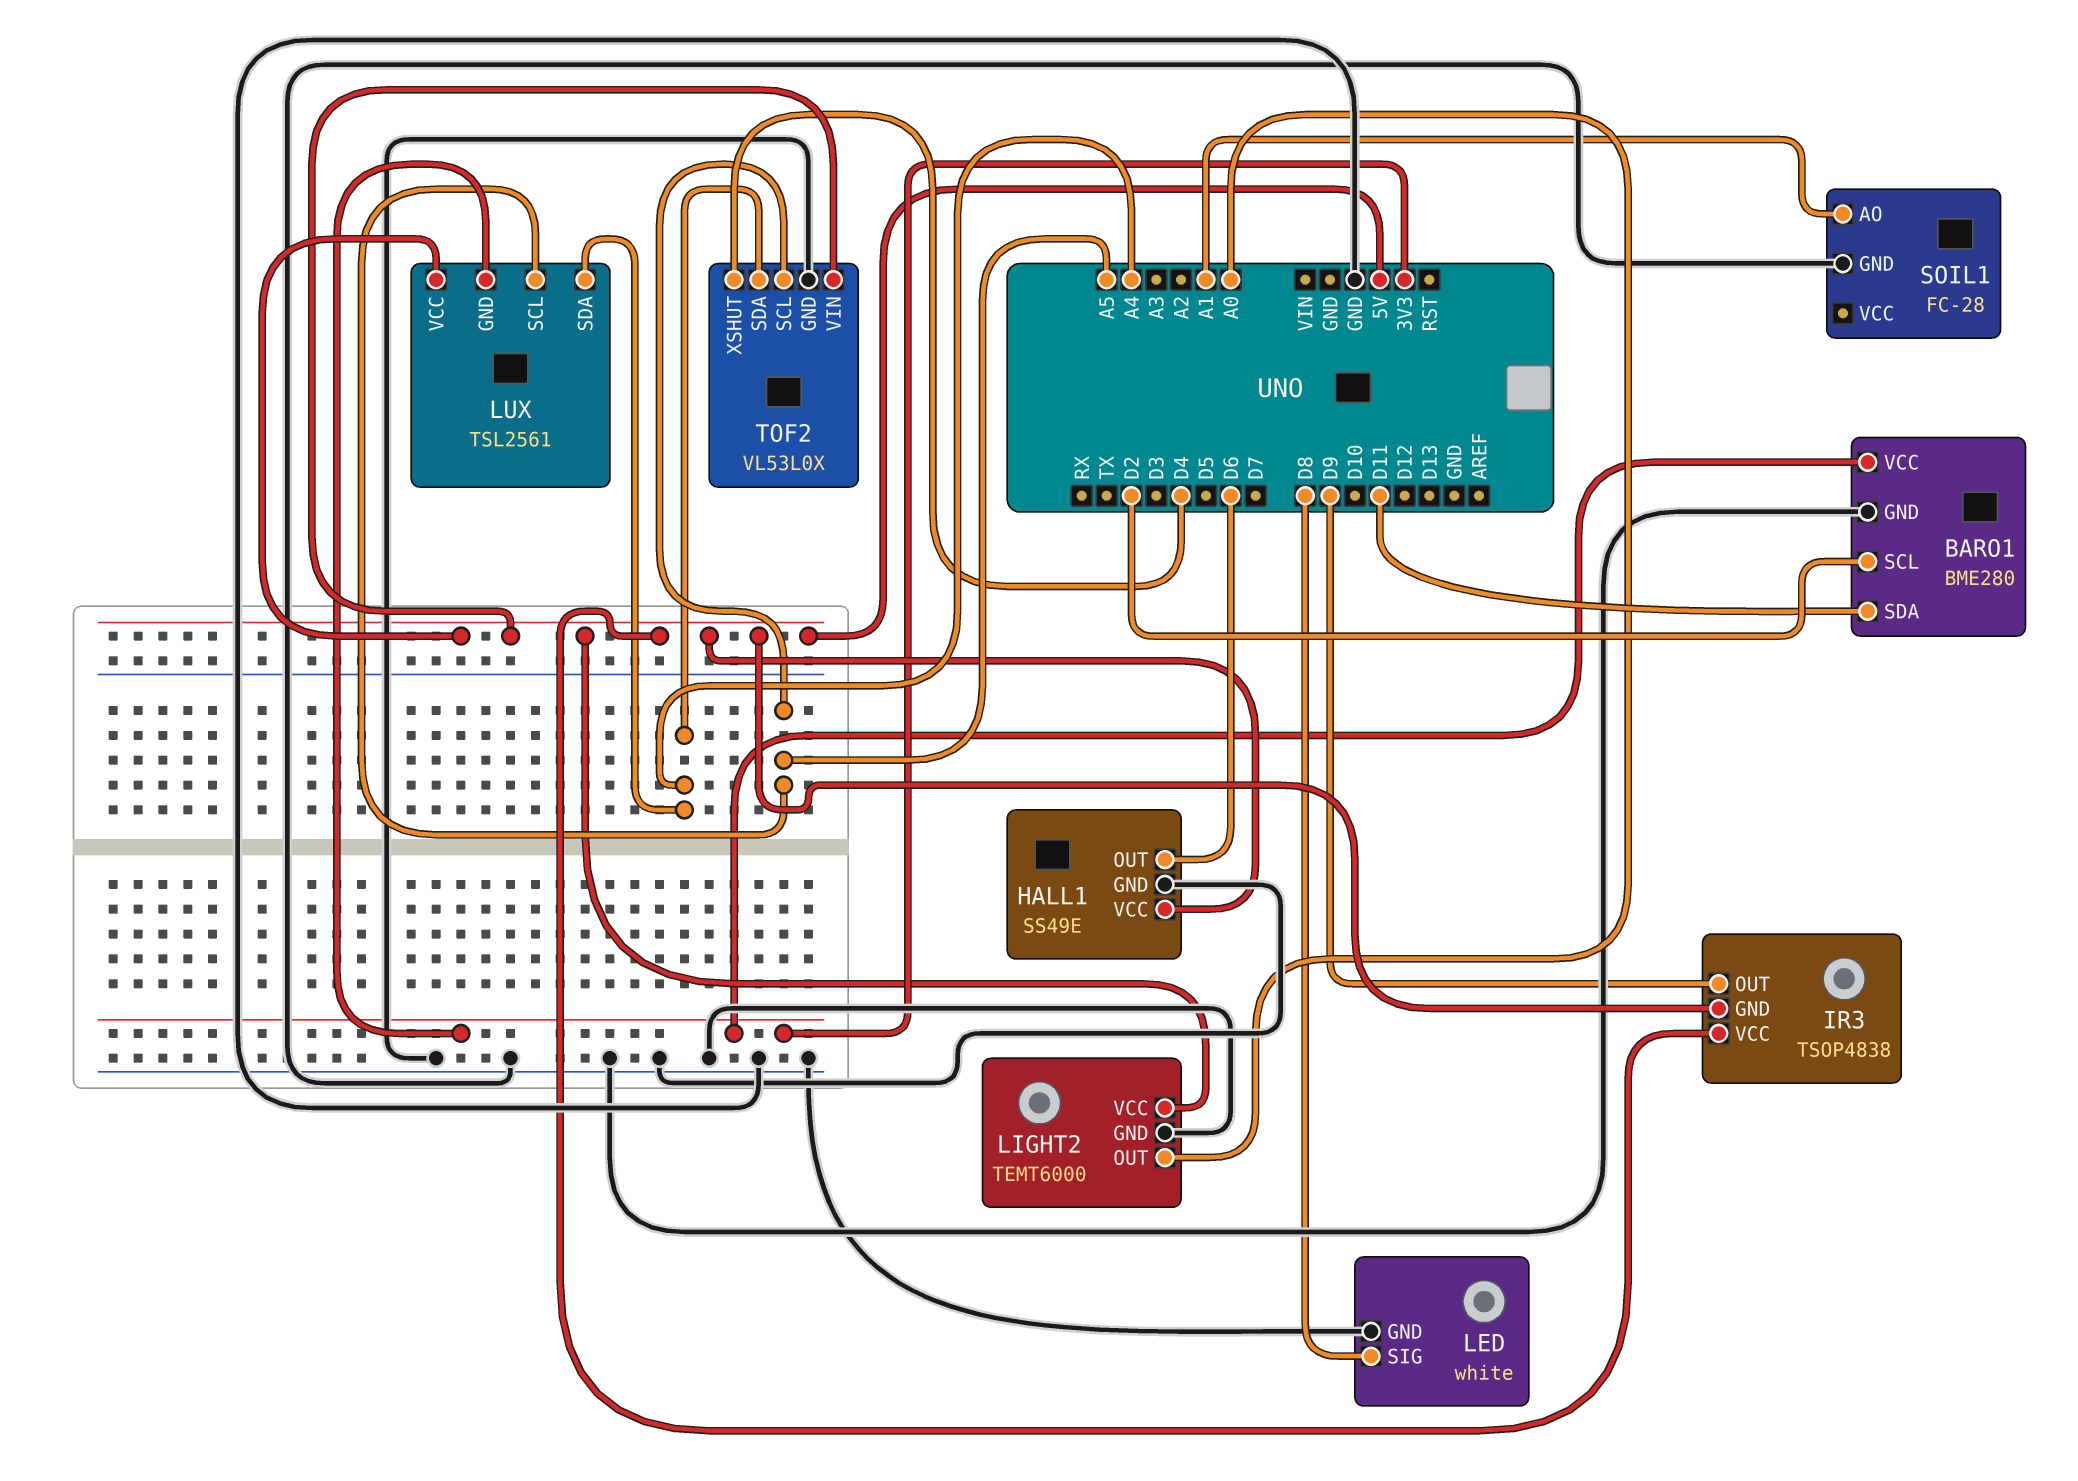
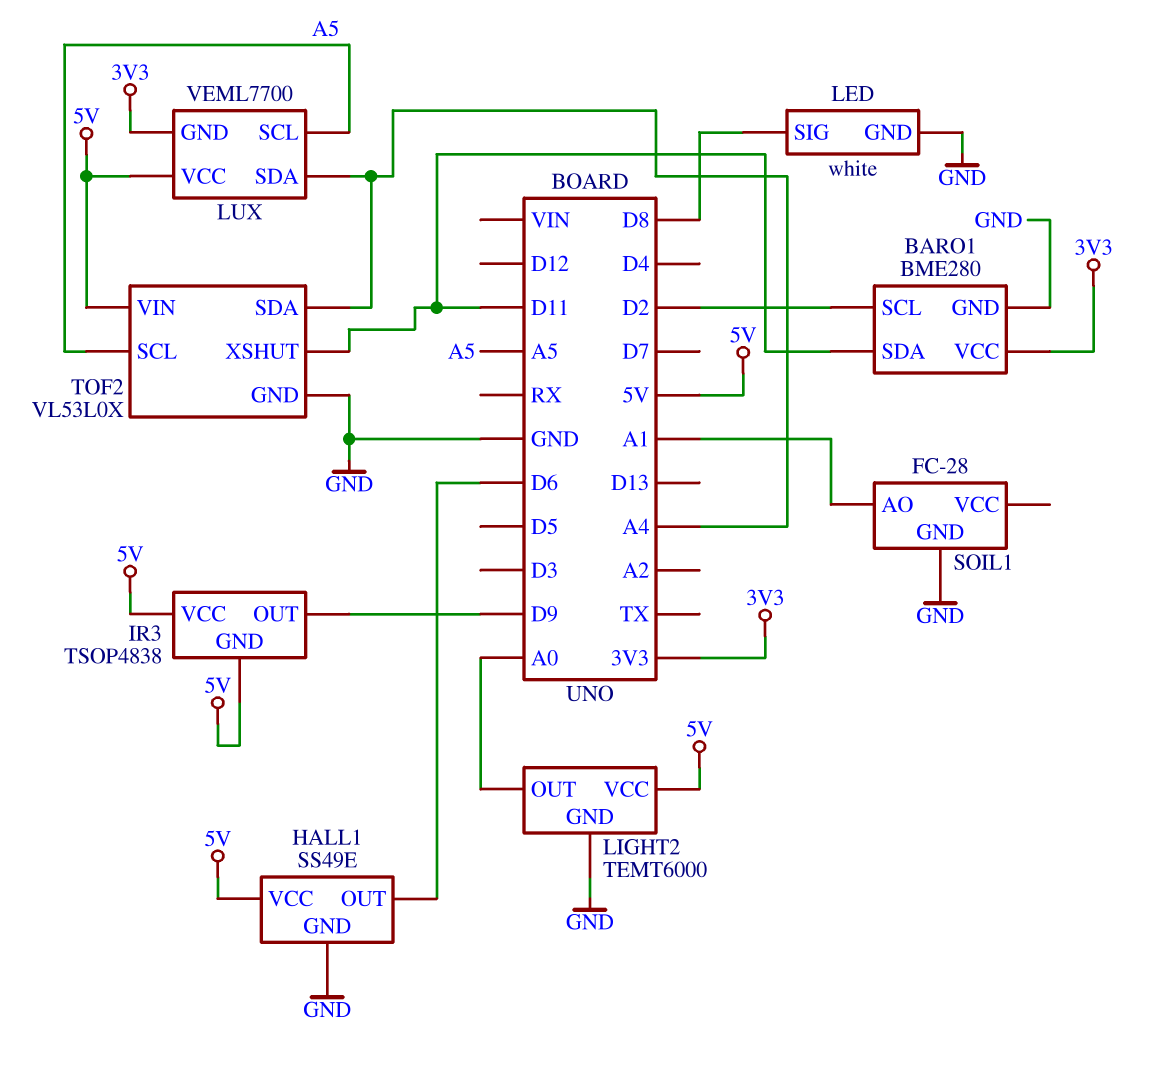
LUX: TSL2561 -> VEML7700
TOF2 pin XSHUT: D4 -> D11

